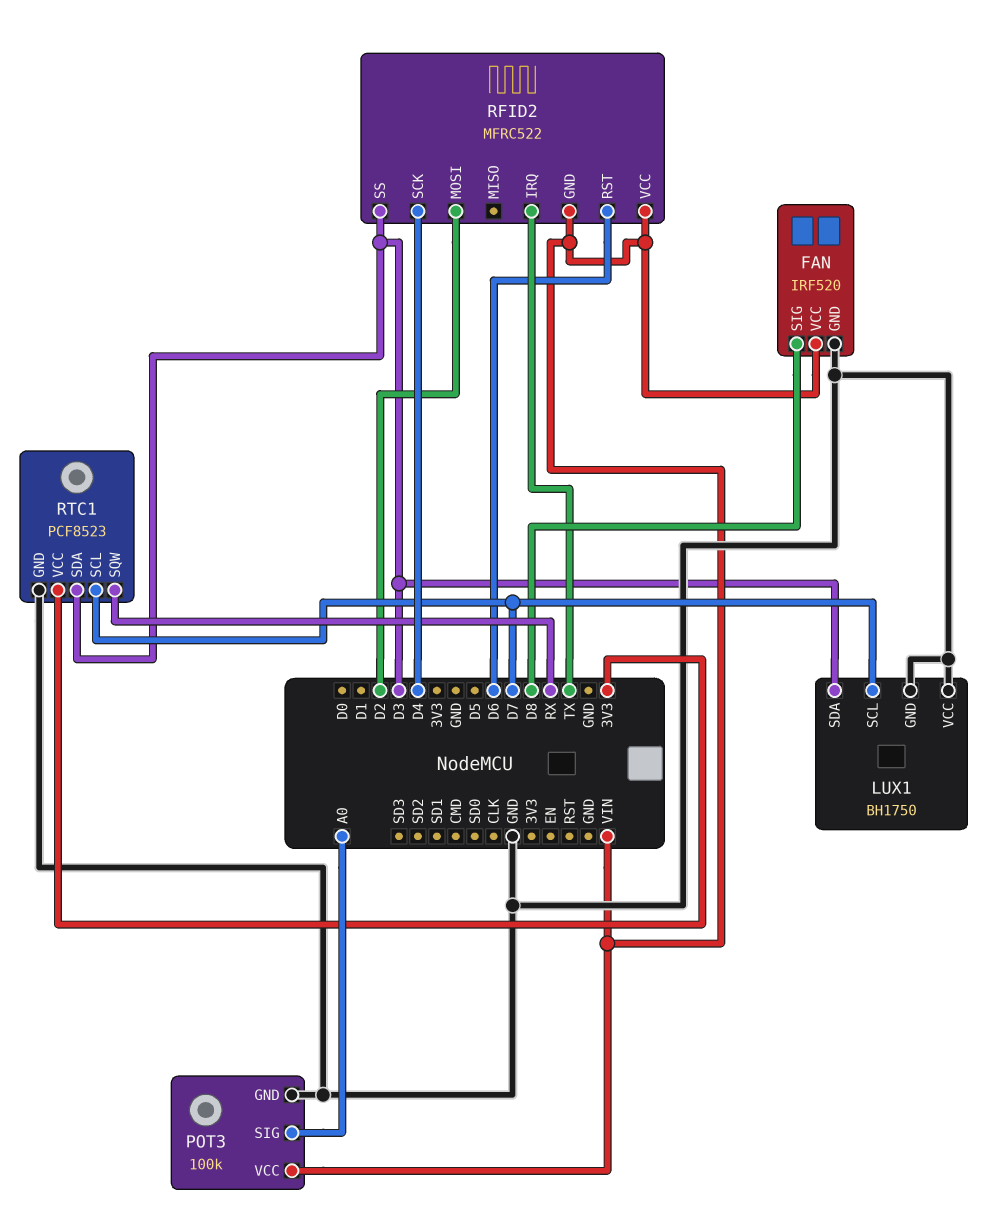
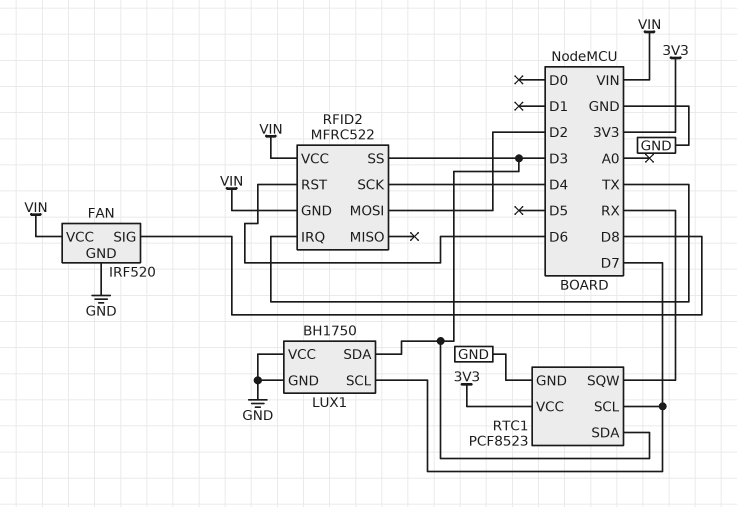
POT3: 100k -> none
POT3 pin GND: GND -> none
POT3 pin SIG: A0 -> none
POT3 pin VCC: VIN -> none

